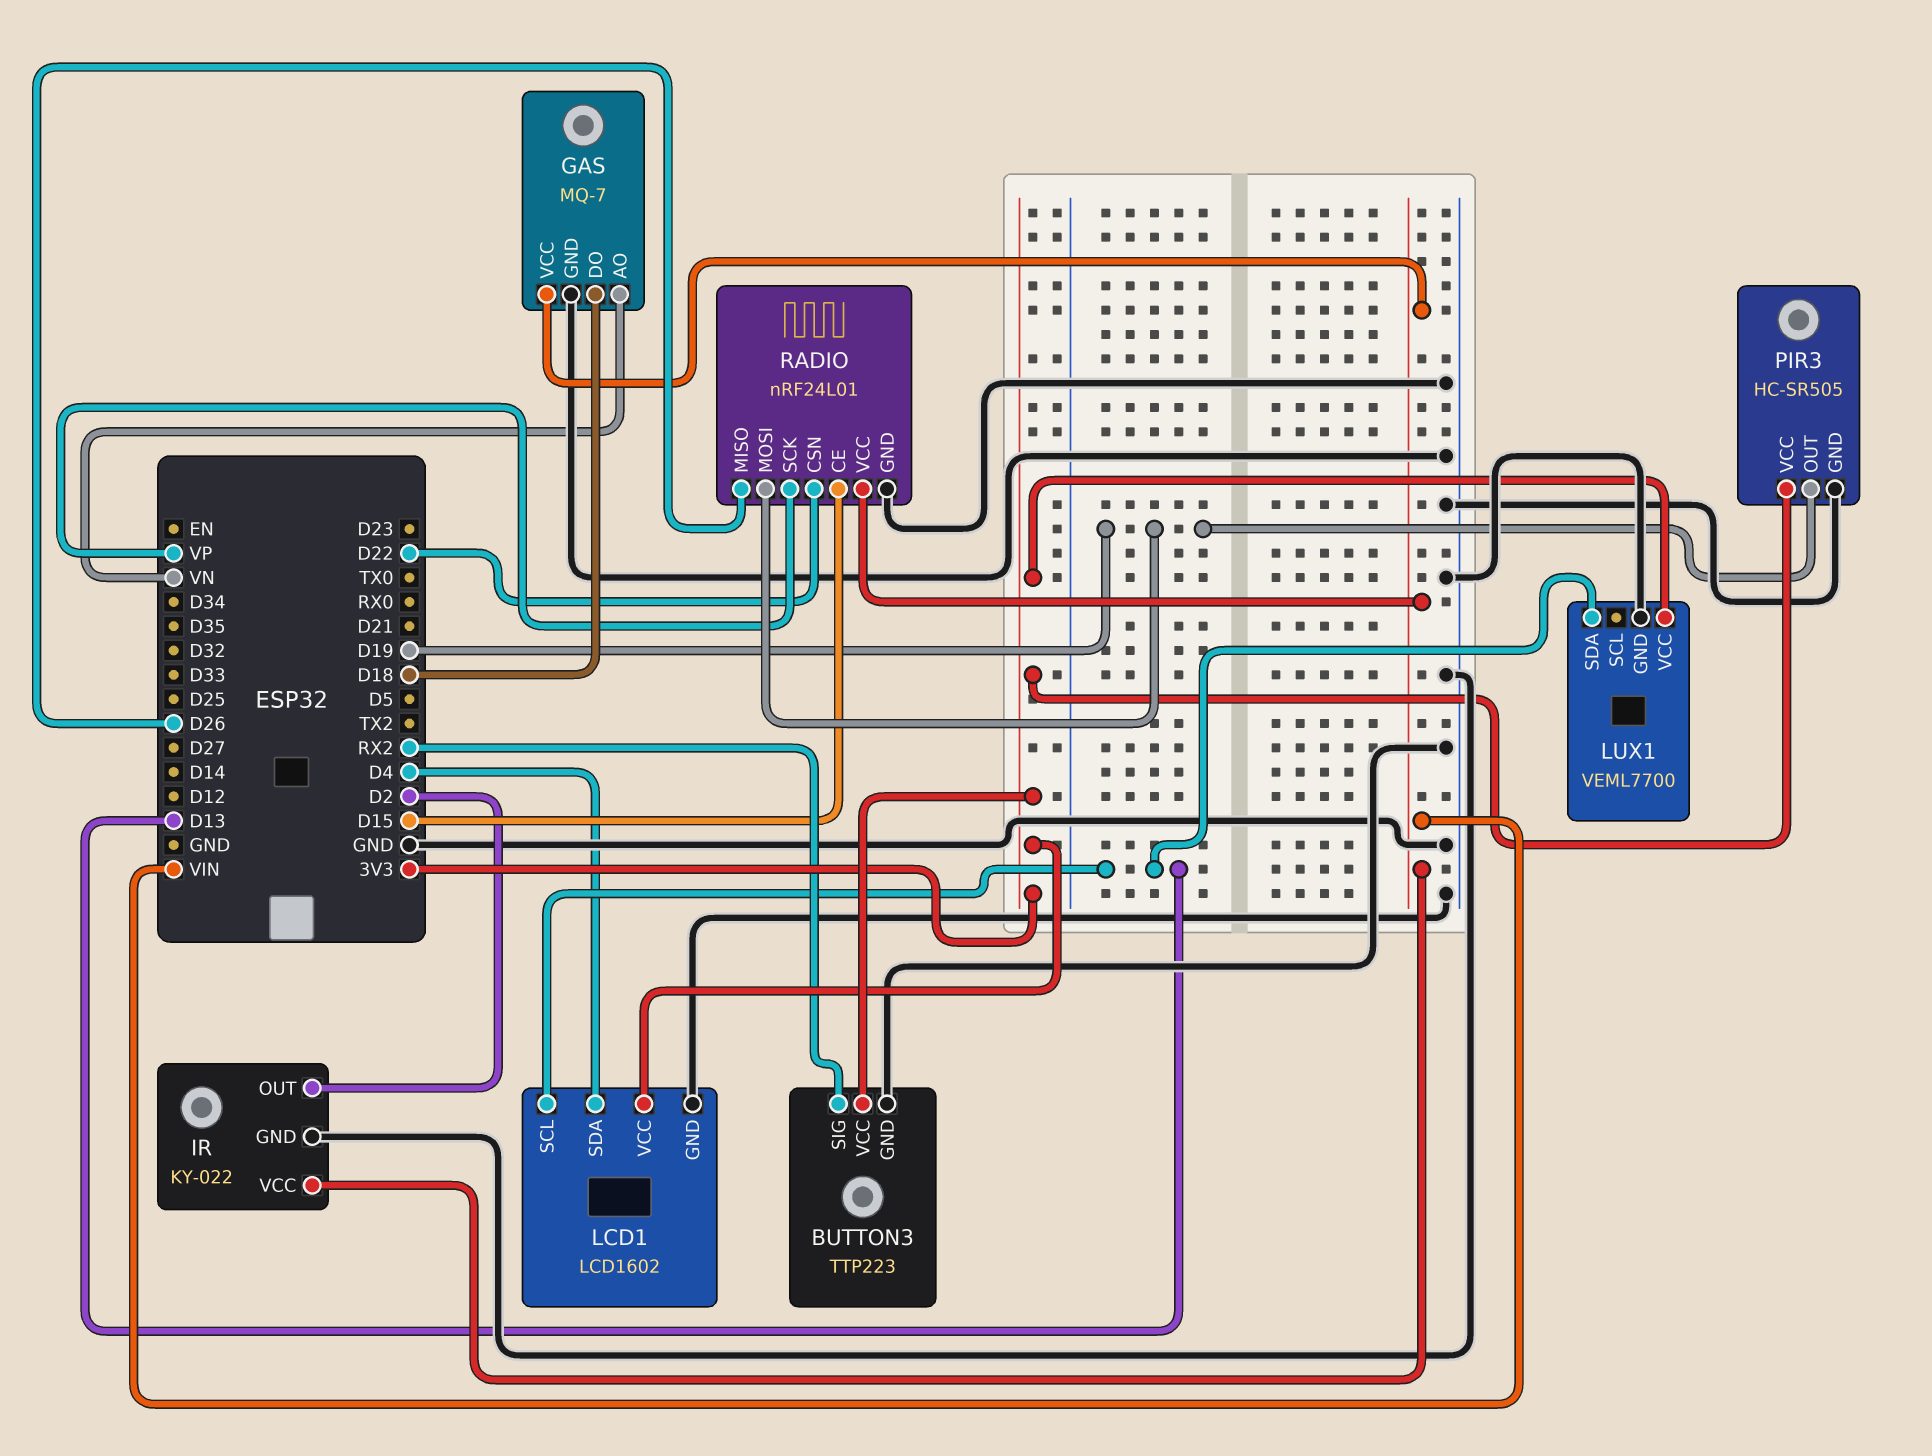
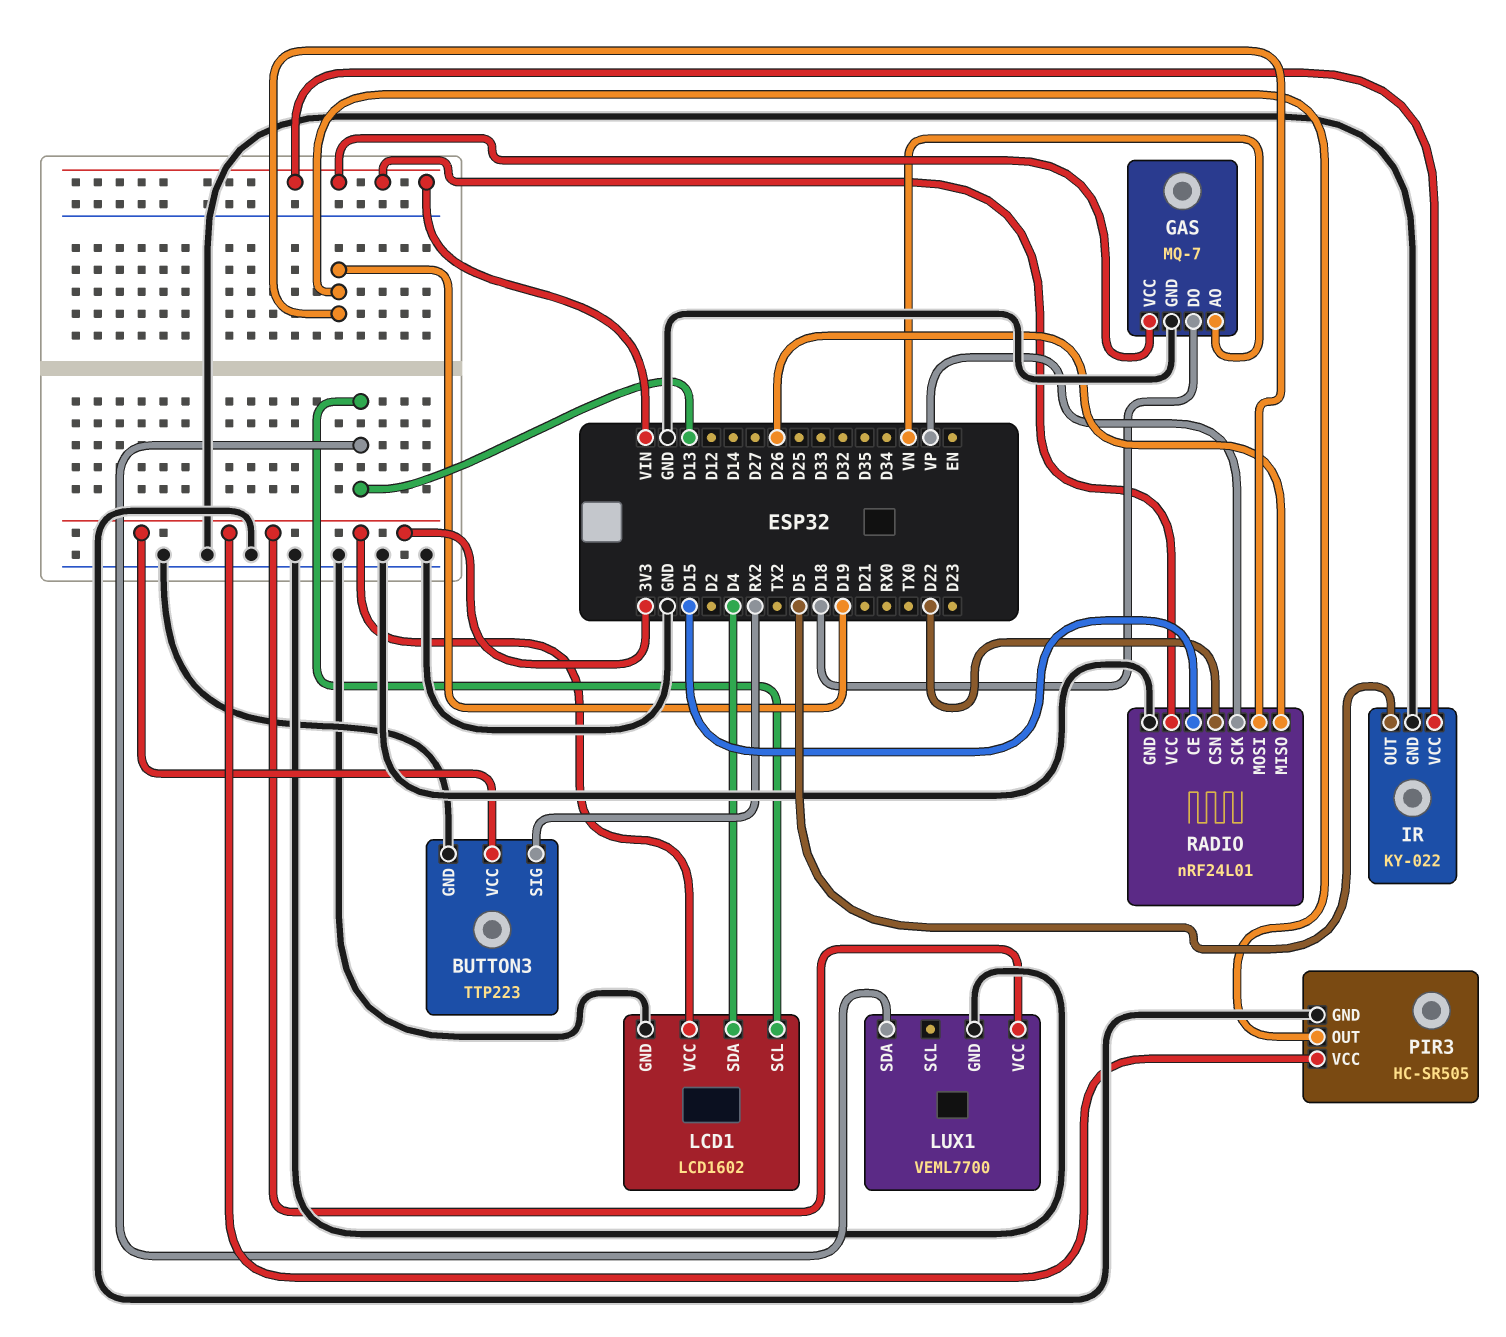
IR pin OUT: D2 -> D5

